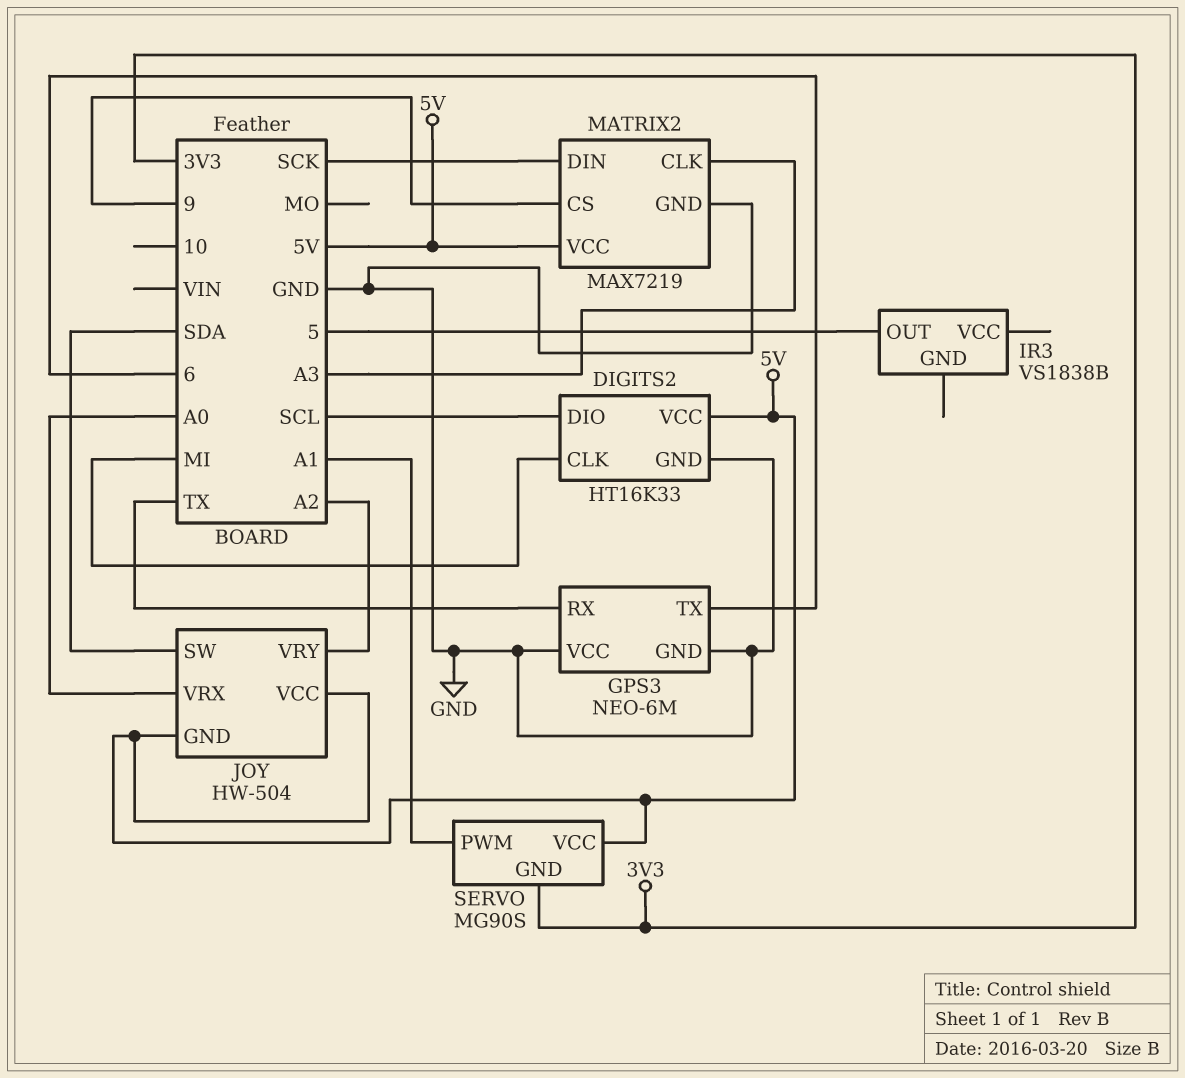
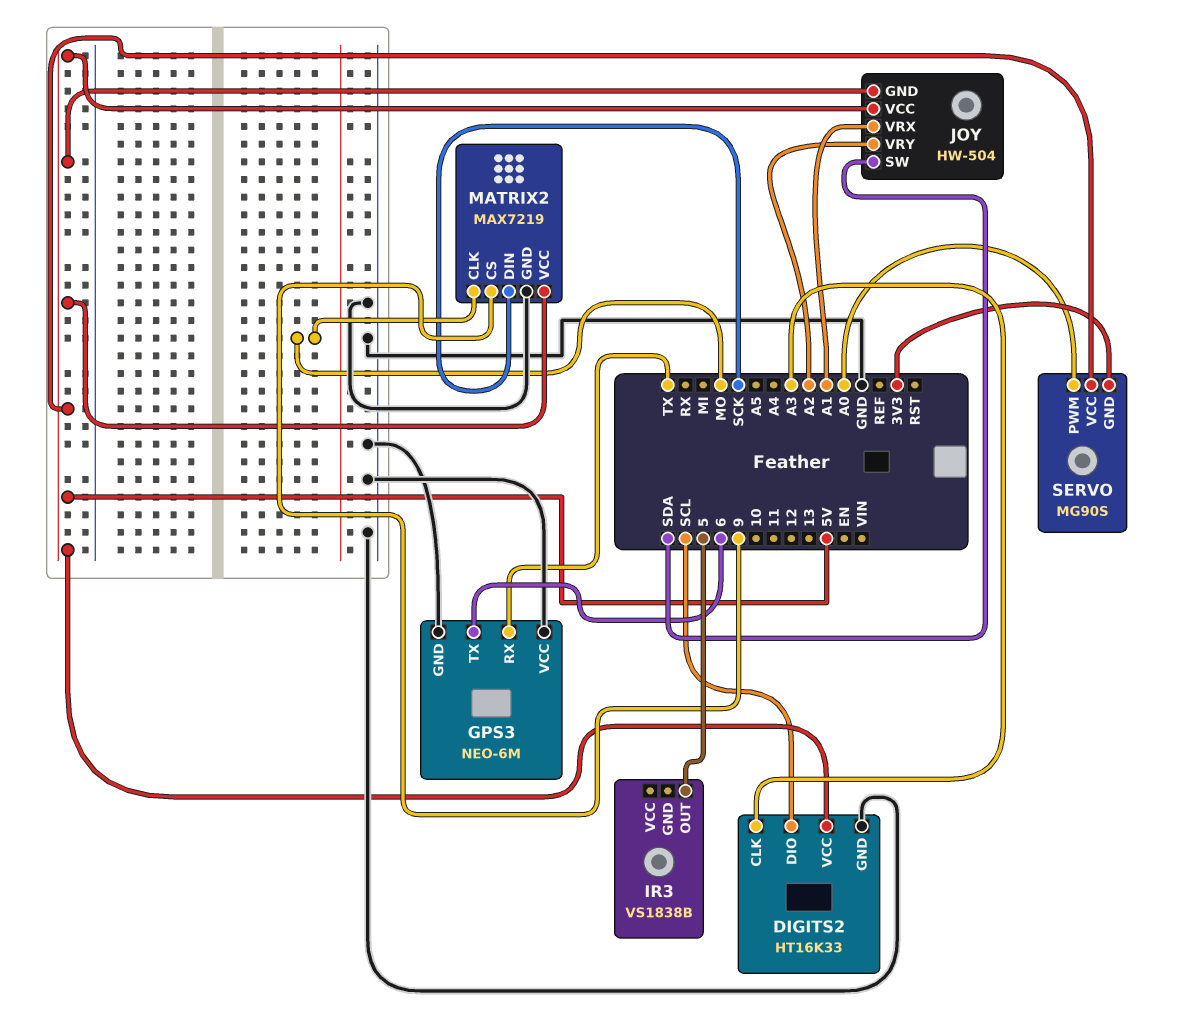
DIGITS2 pin CLK: MI -> A3
JOY pin VRX: A0 -> A1
MATRIX2 pin CLK: A3 -> MO
SERVO pin PWM: A1 -> A0

